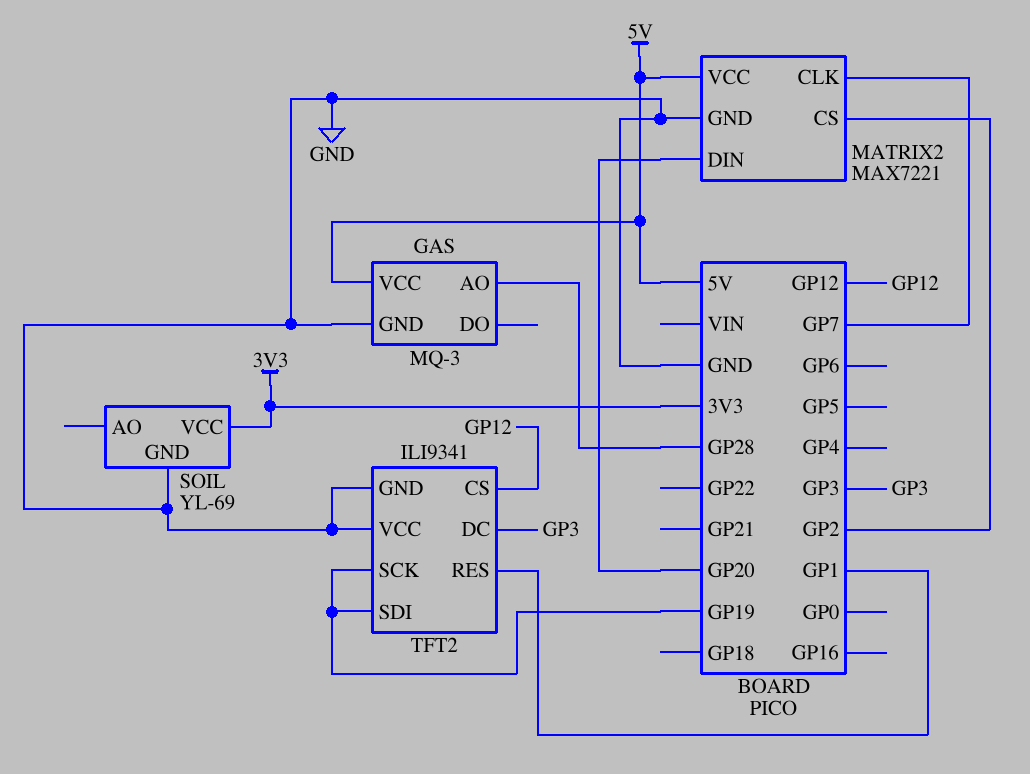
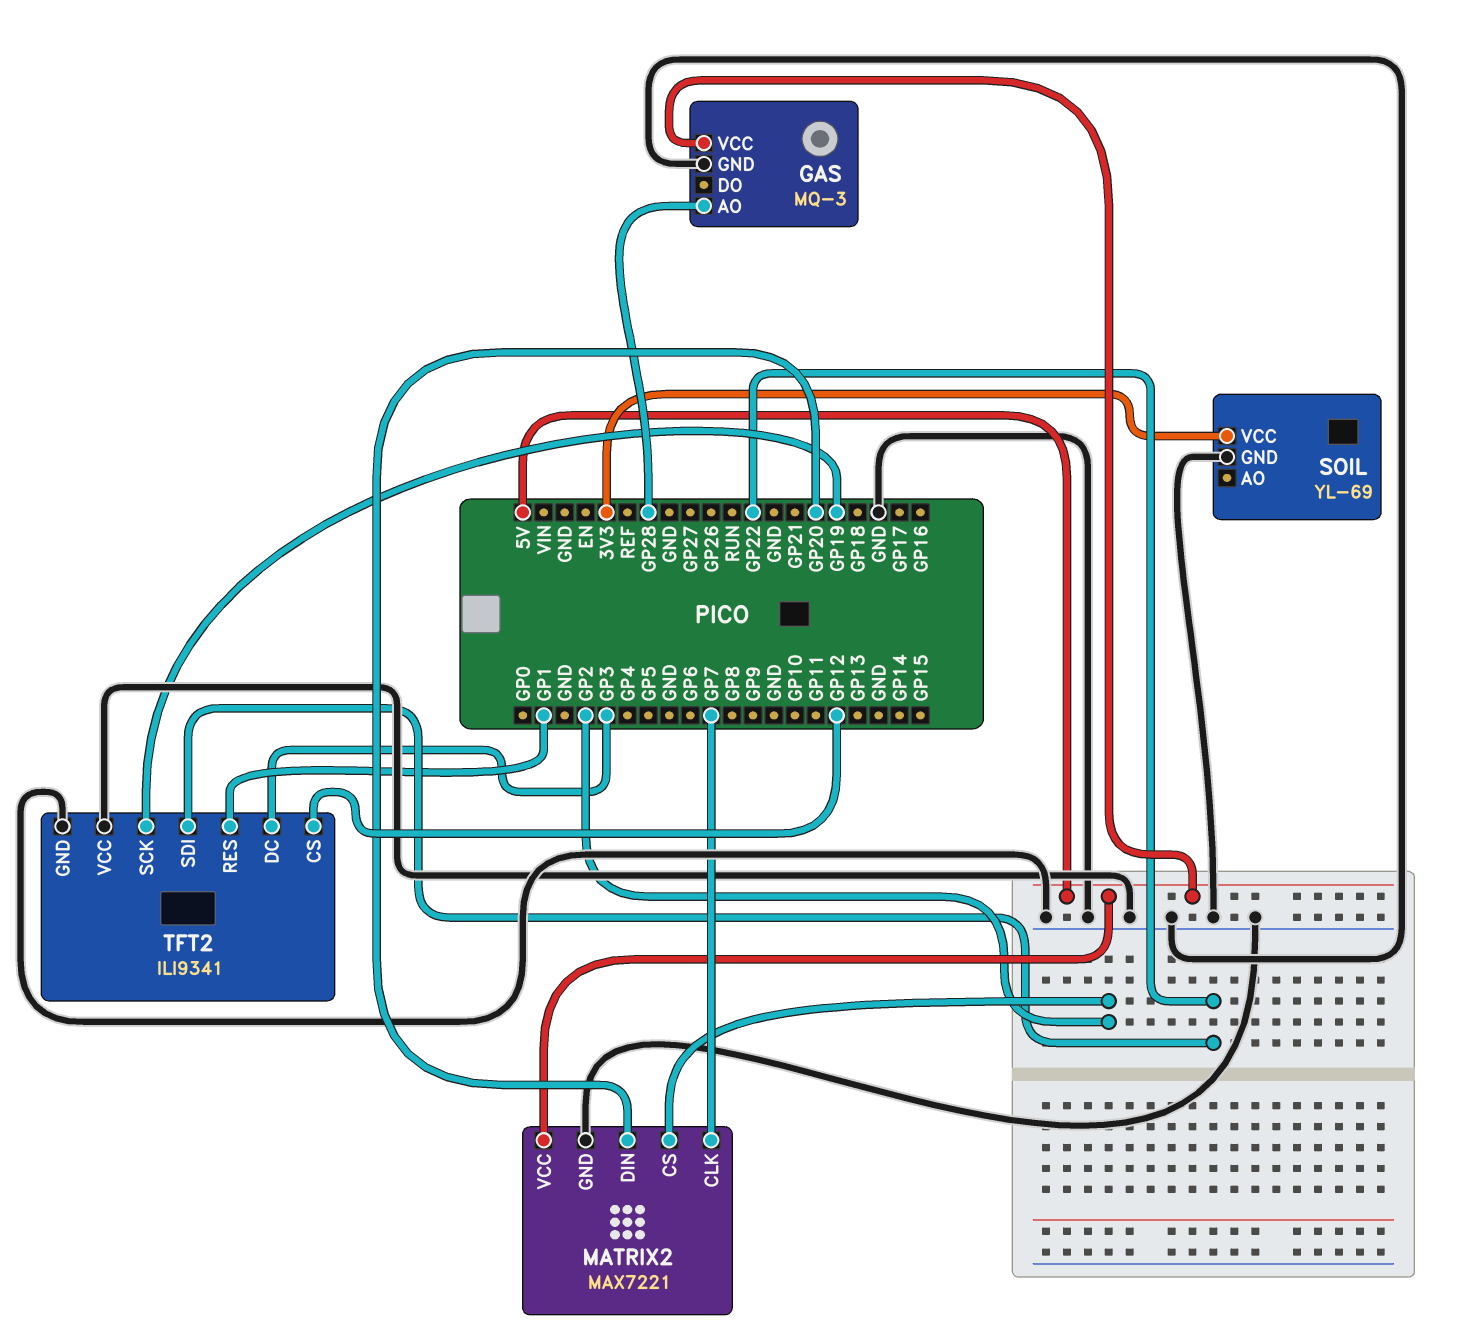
TFT2 pin SDI: GP19 -> GP22

